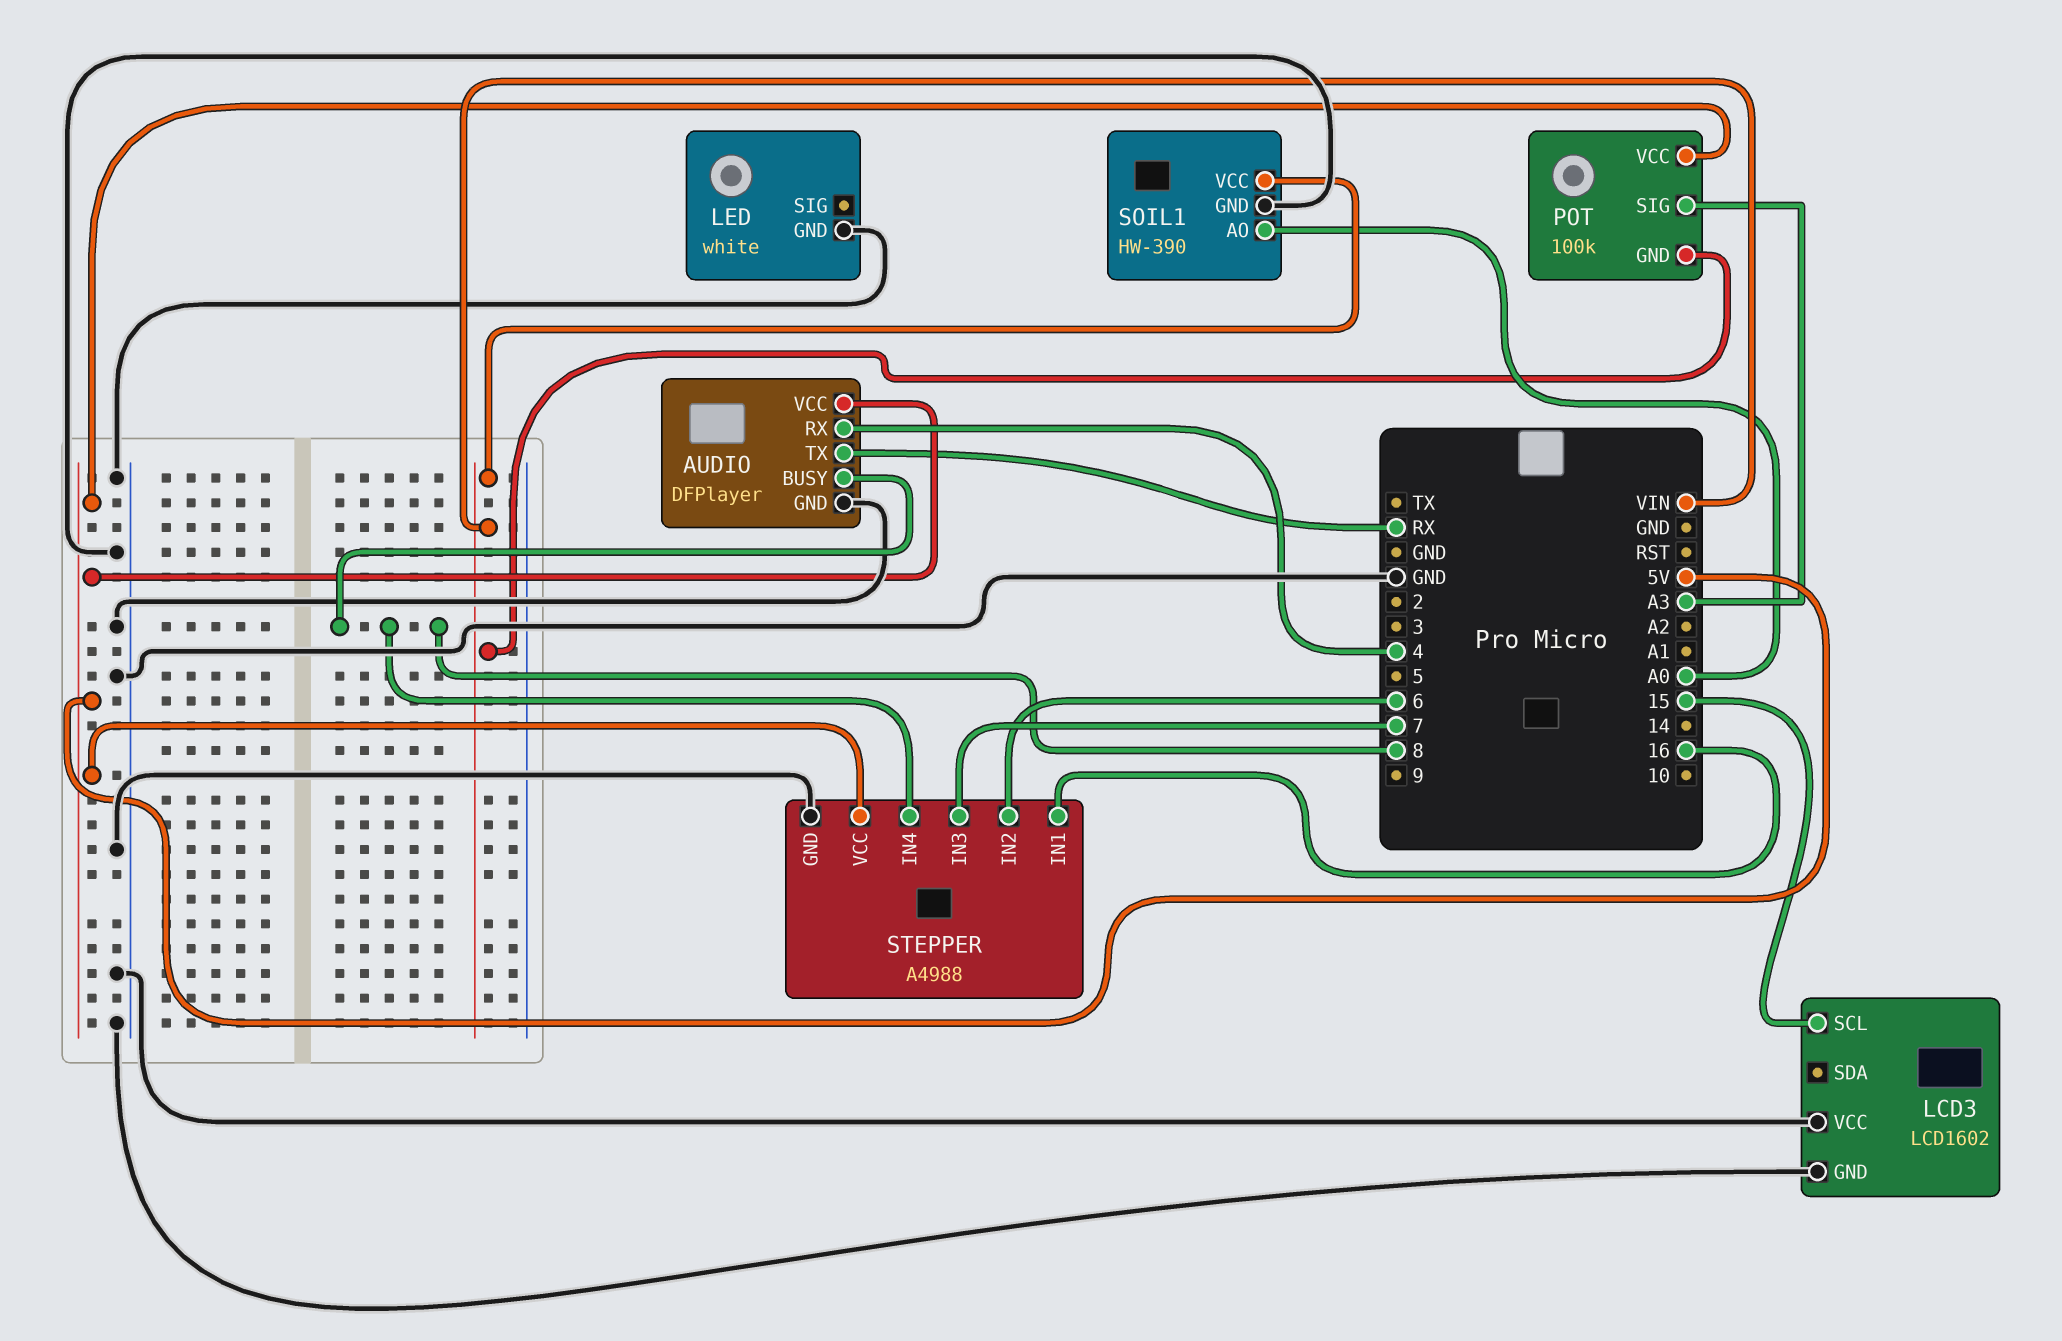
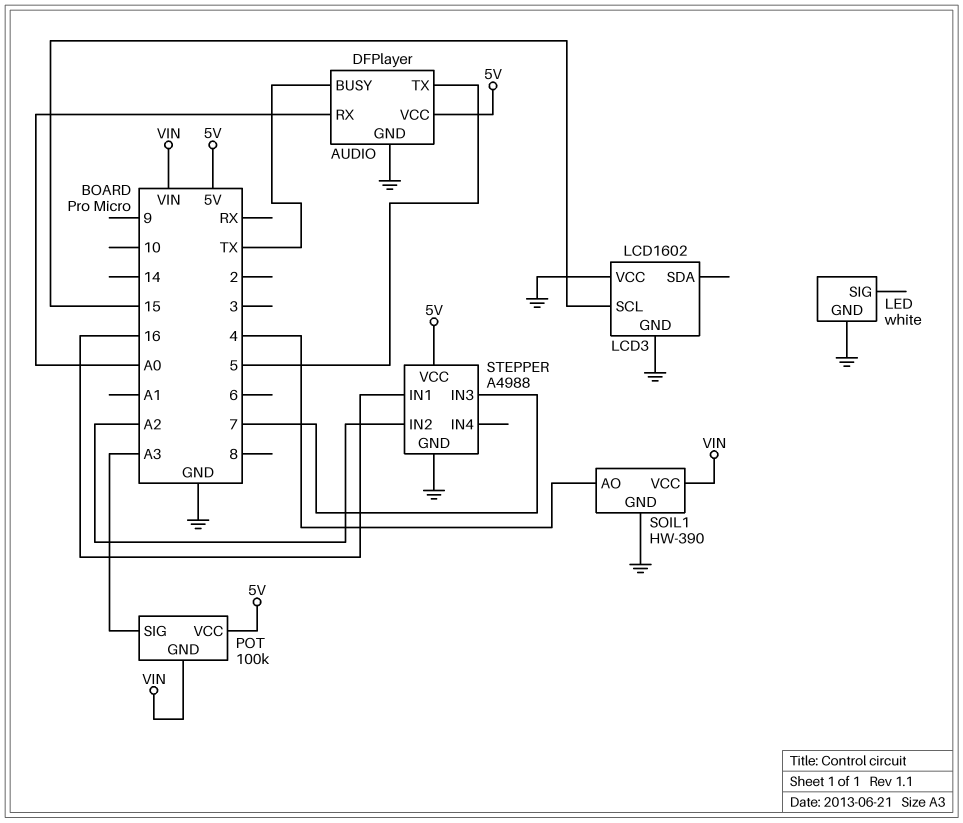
AUDIO pin BUSY: 8 -> TX
AUDIO pin RX: 4 -> A0
AUDIO pin TX: RX -> 5
SOIL1 pin AO: A0 -> 4
STEPPER pin IN2: 6 -> A2
STEPPER pin IN4: 8 -> none

